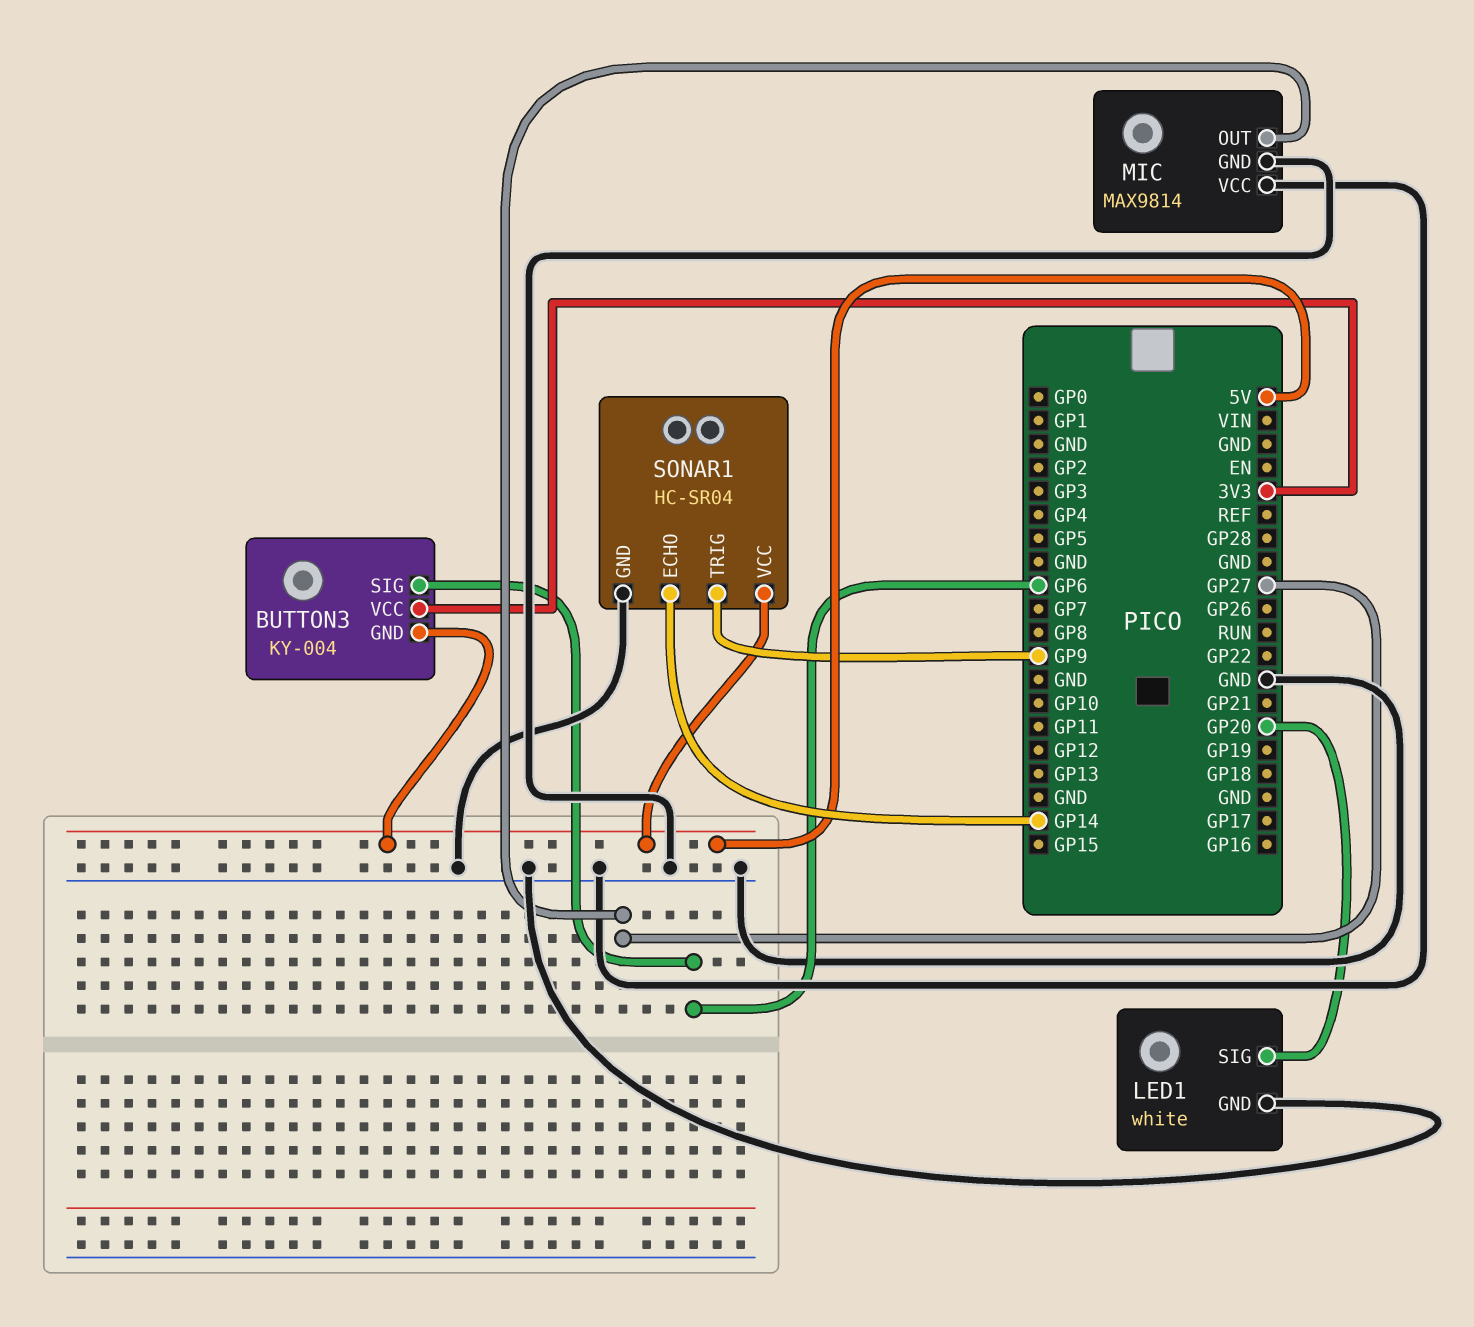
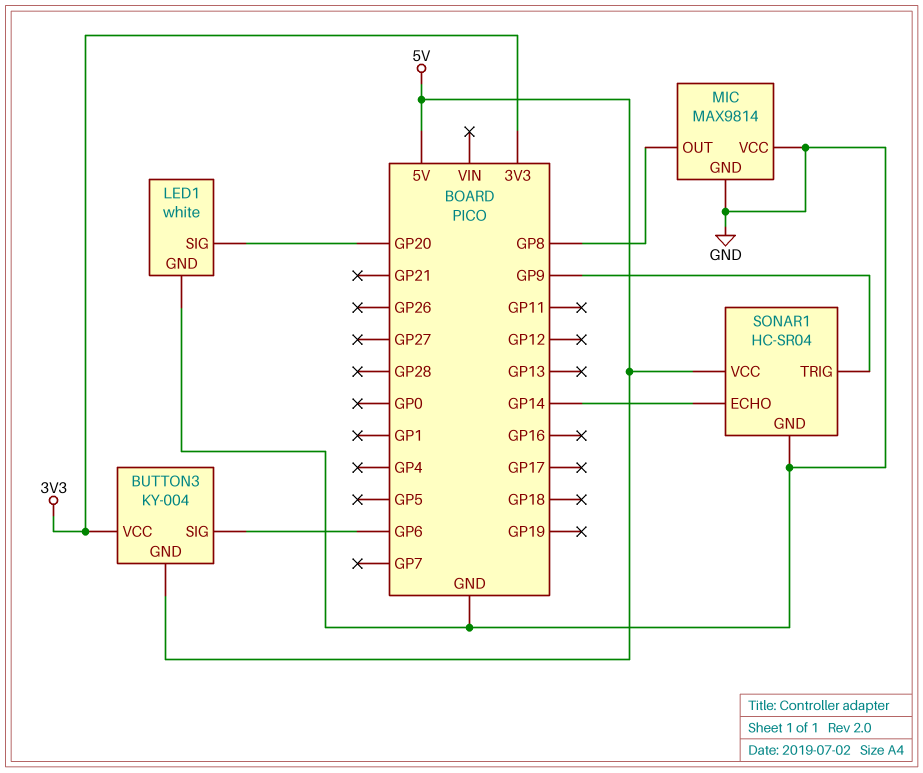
MIC pin OUT: GP27 -> GP8

